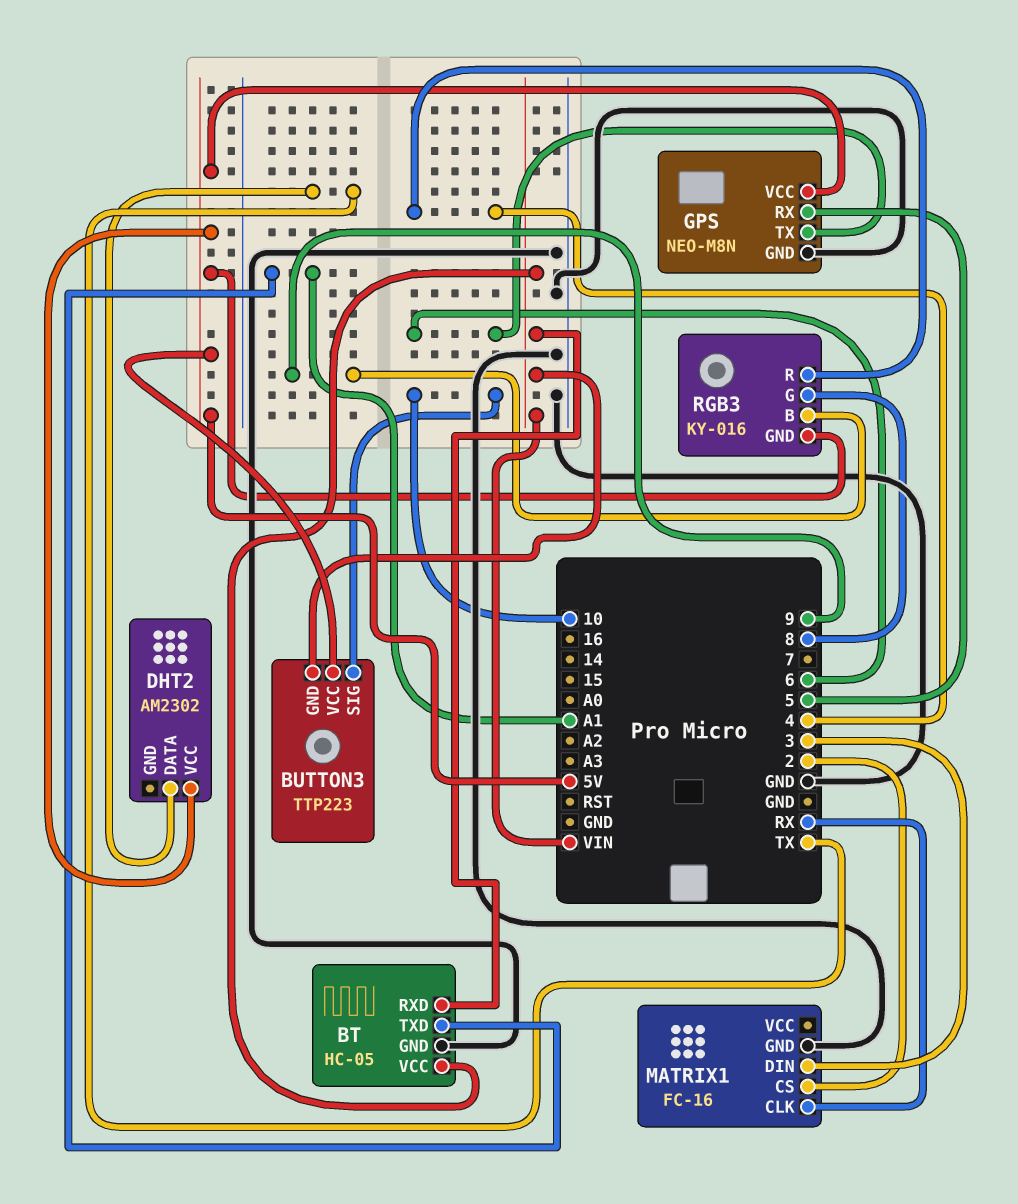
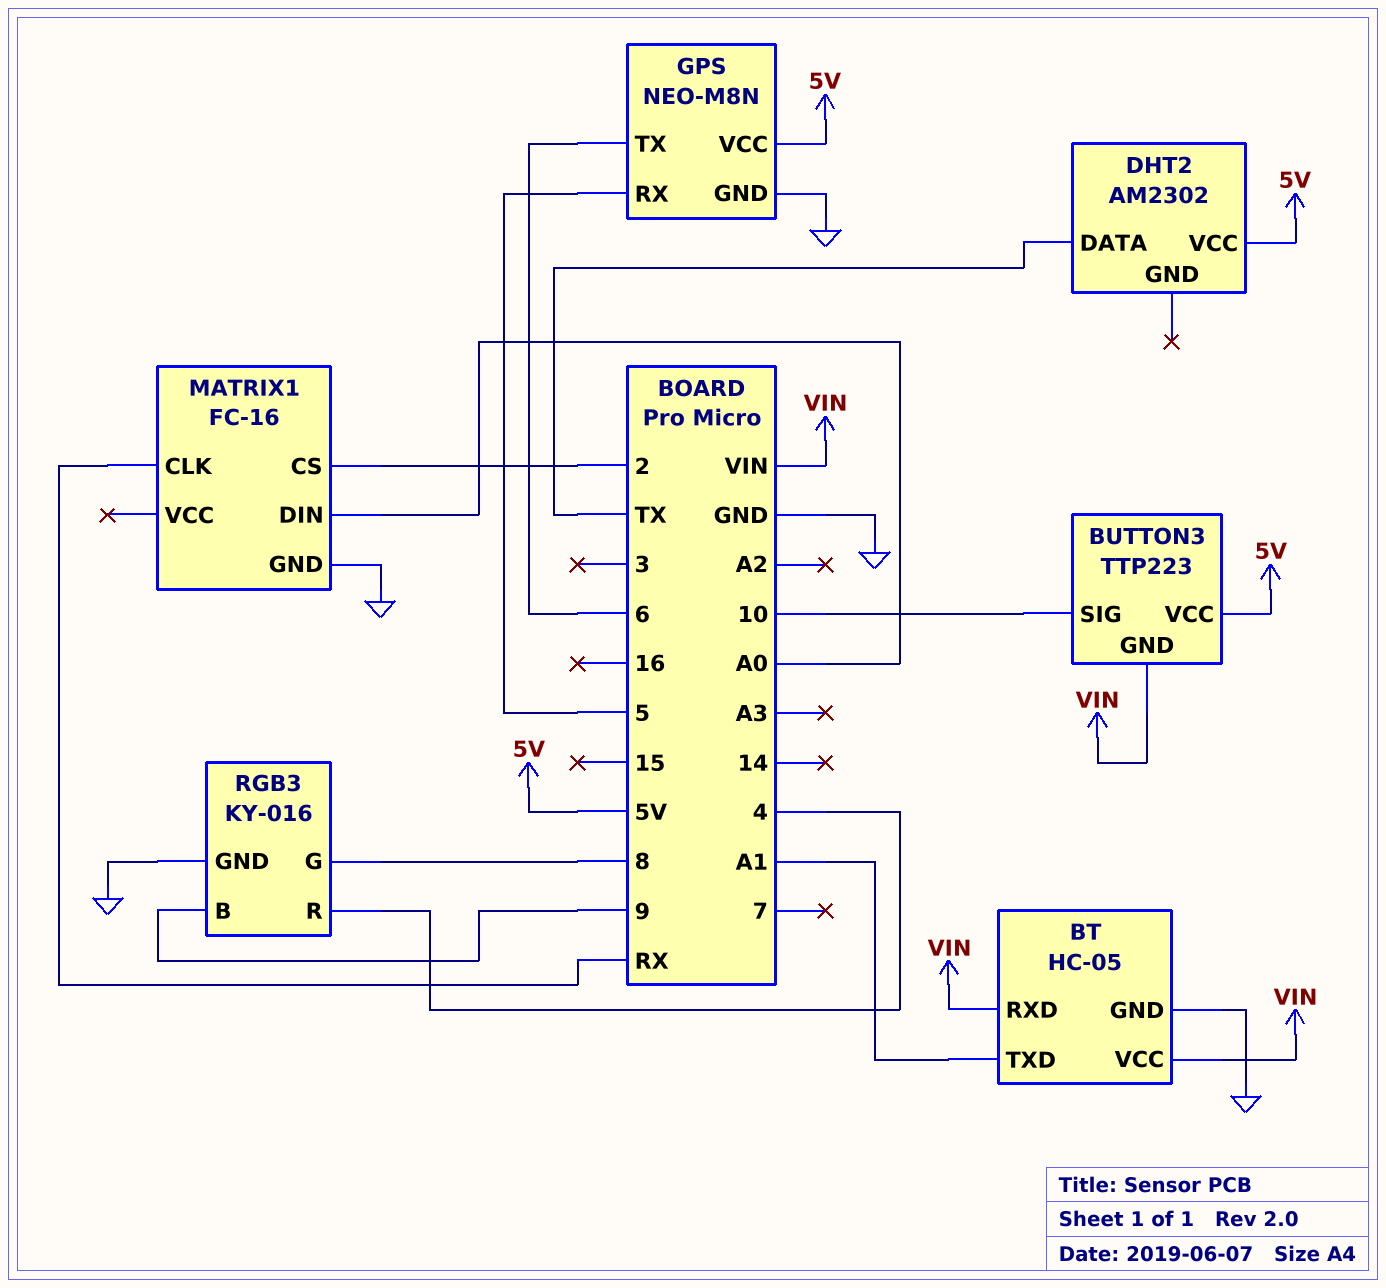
MATRIX1 pin DIN: 3 -> A0
RGB3 pin GND: 5V -> GND

